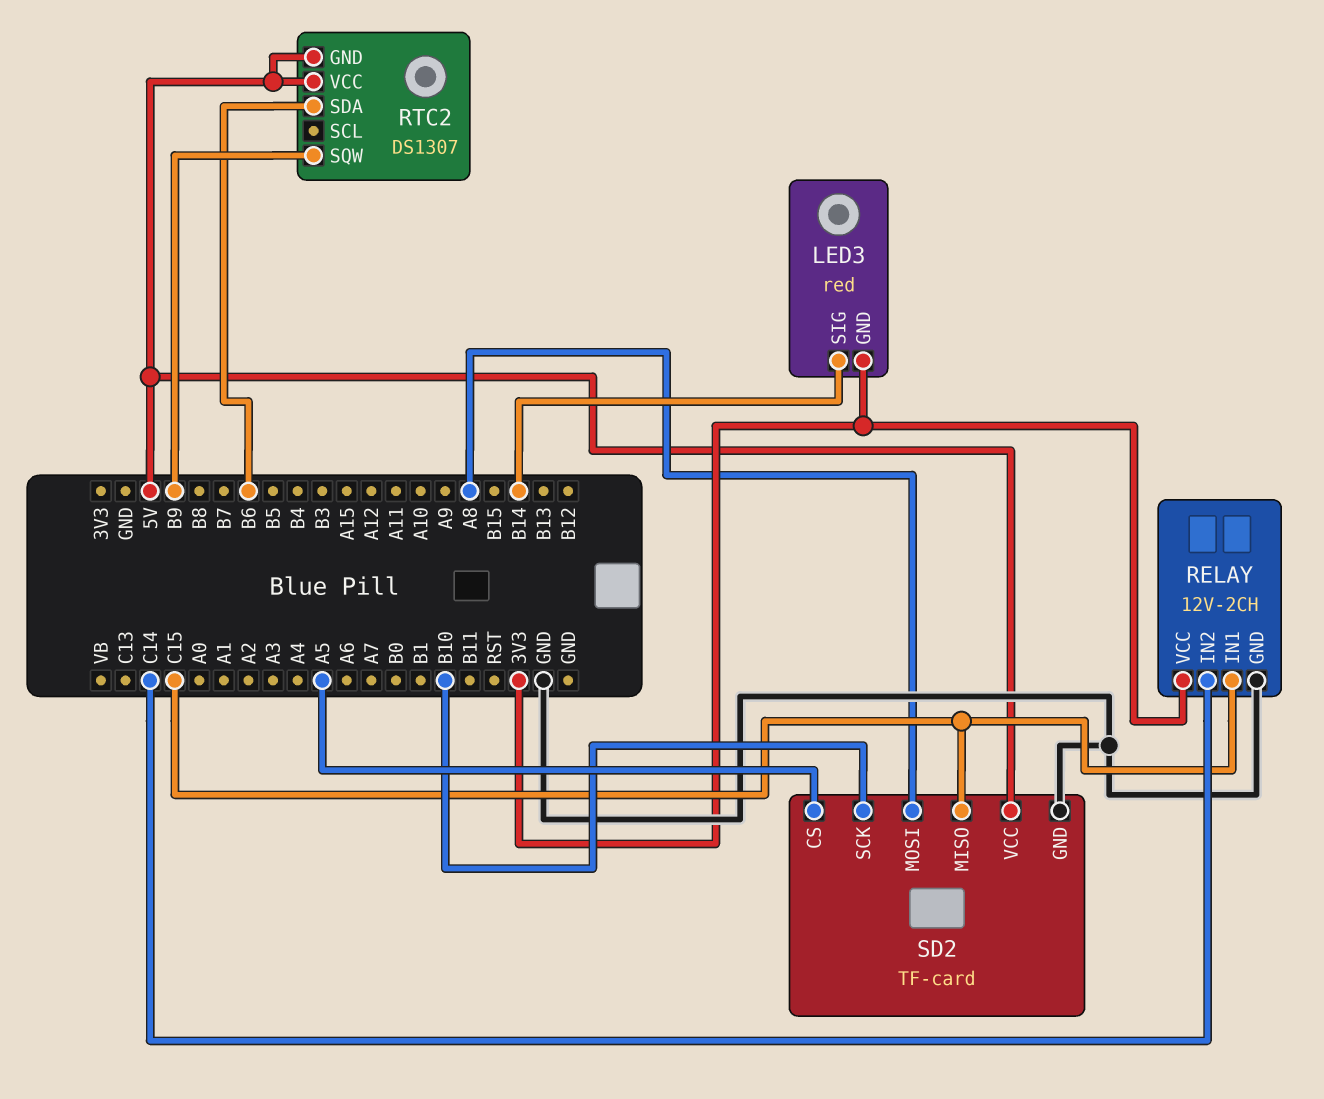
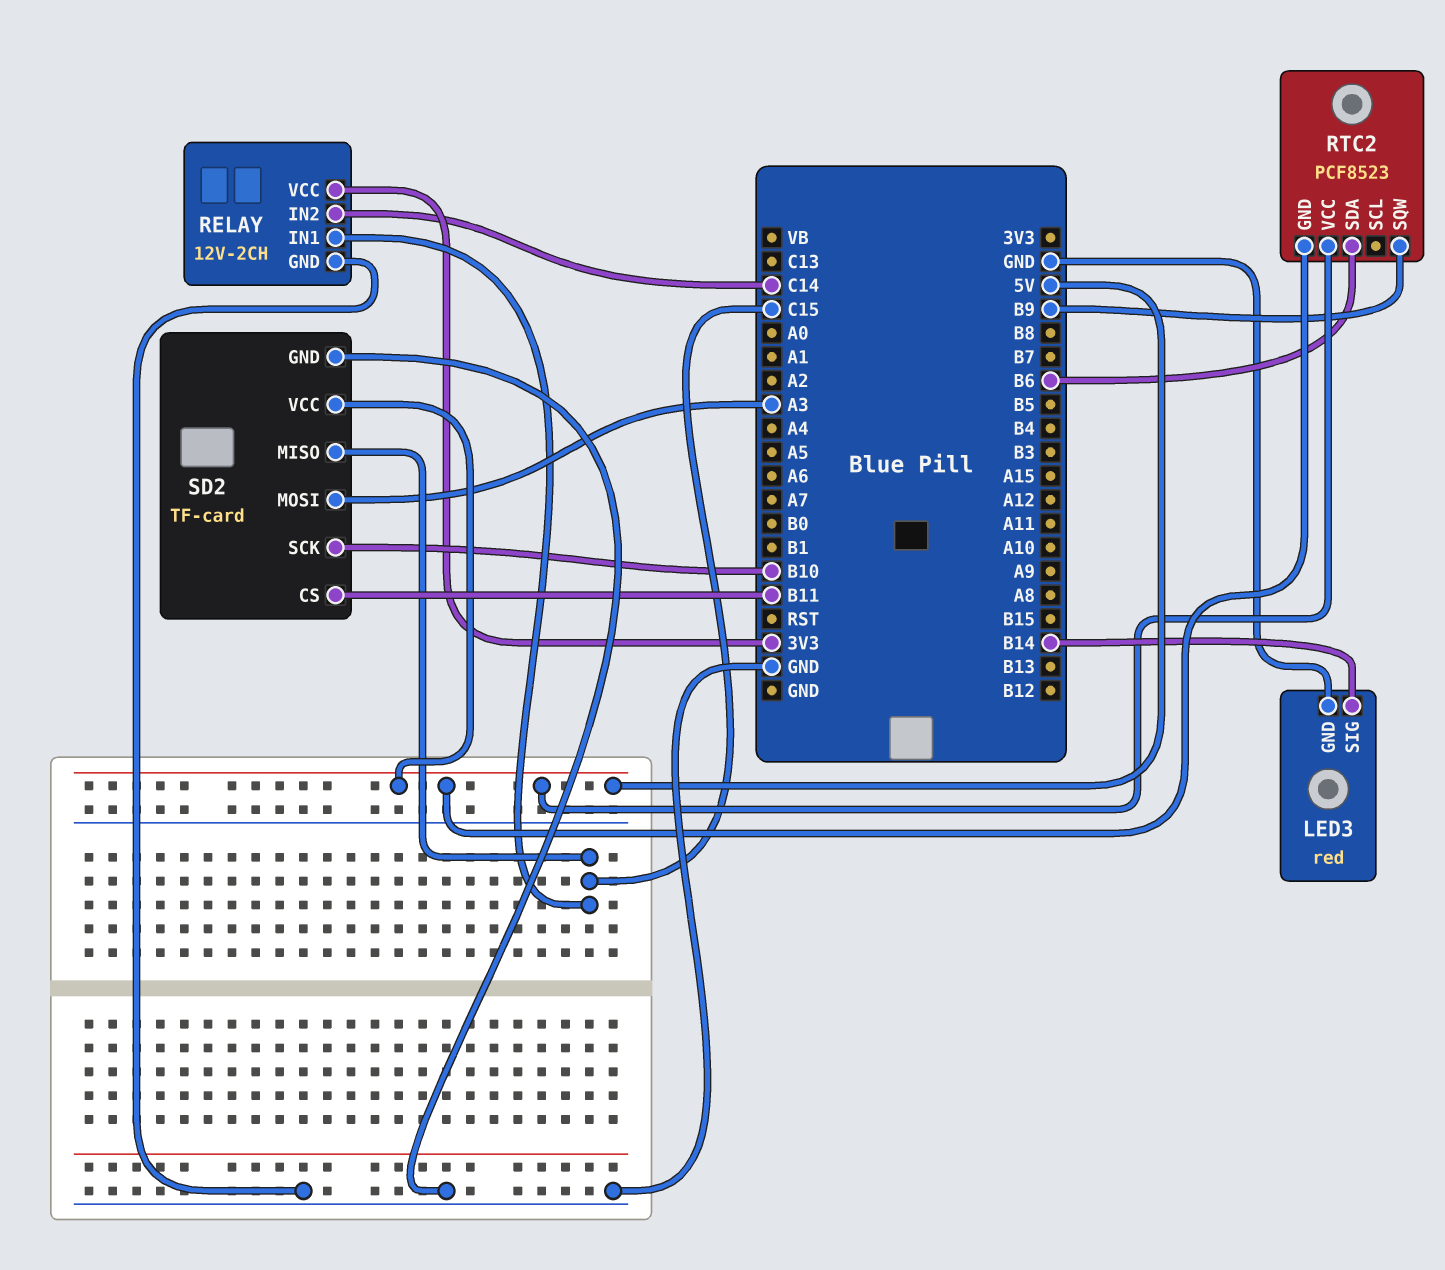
LED3 pin GND: 3V3 -> GND
RTC2: DS1307 -> PCF8523
SD2 pin CS: A5 -> B11
SD2 pin MOSI: A8 -> A3

